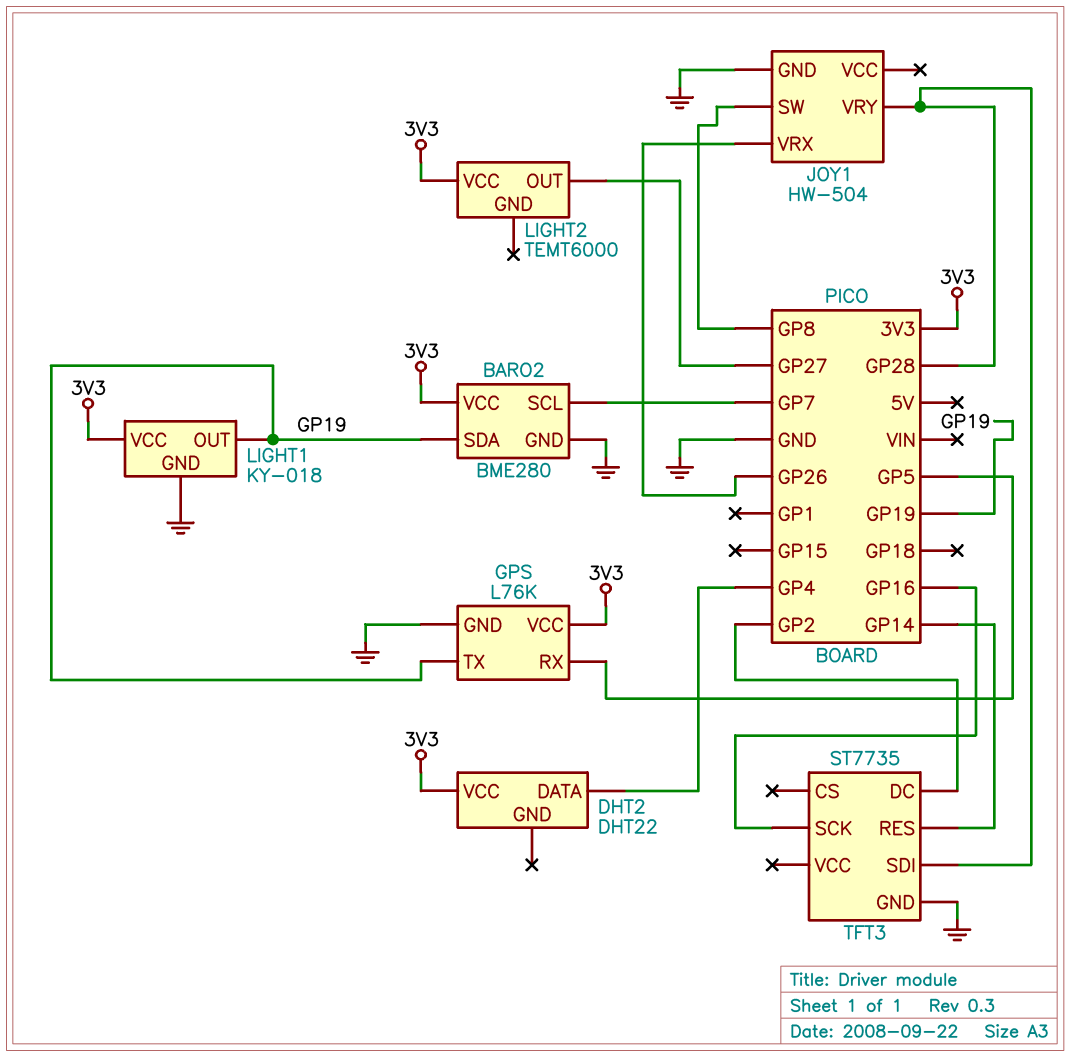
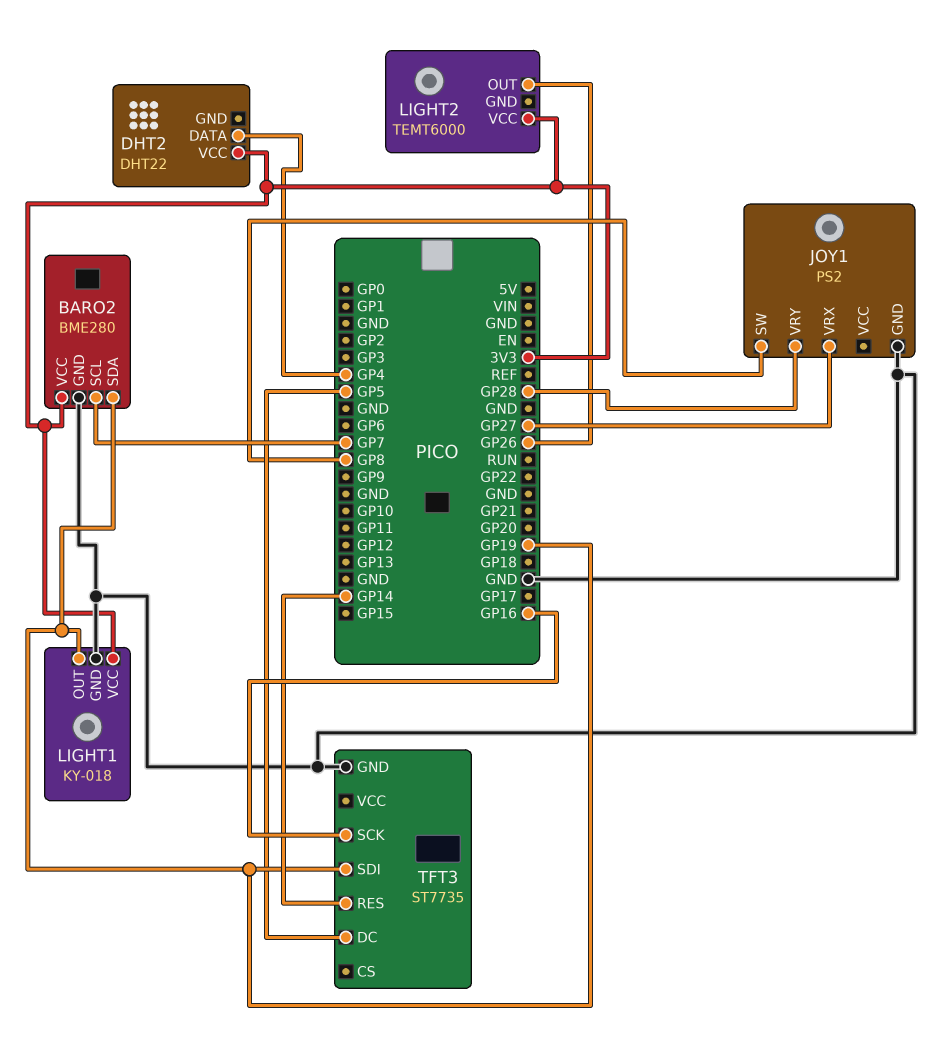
GPS: L76K -> none
GPS pin GND: GND -> none
GPS pin RX: GP5 -> none
GPS pin TX: GP19 -> none
GPS pin VCC: 3V3 -> none
JOY1: HW-504 -> PS2
JOY1 pin VRX: GP26 -> GP27
LIGHT2 pin OUT: GP27 -> GP26
TFT3 pin DC: GP2 -> GP5
TFT3 pin SDI: GP28 -> GP19

